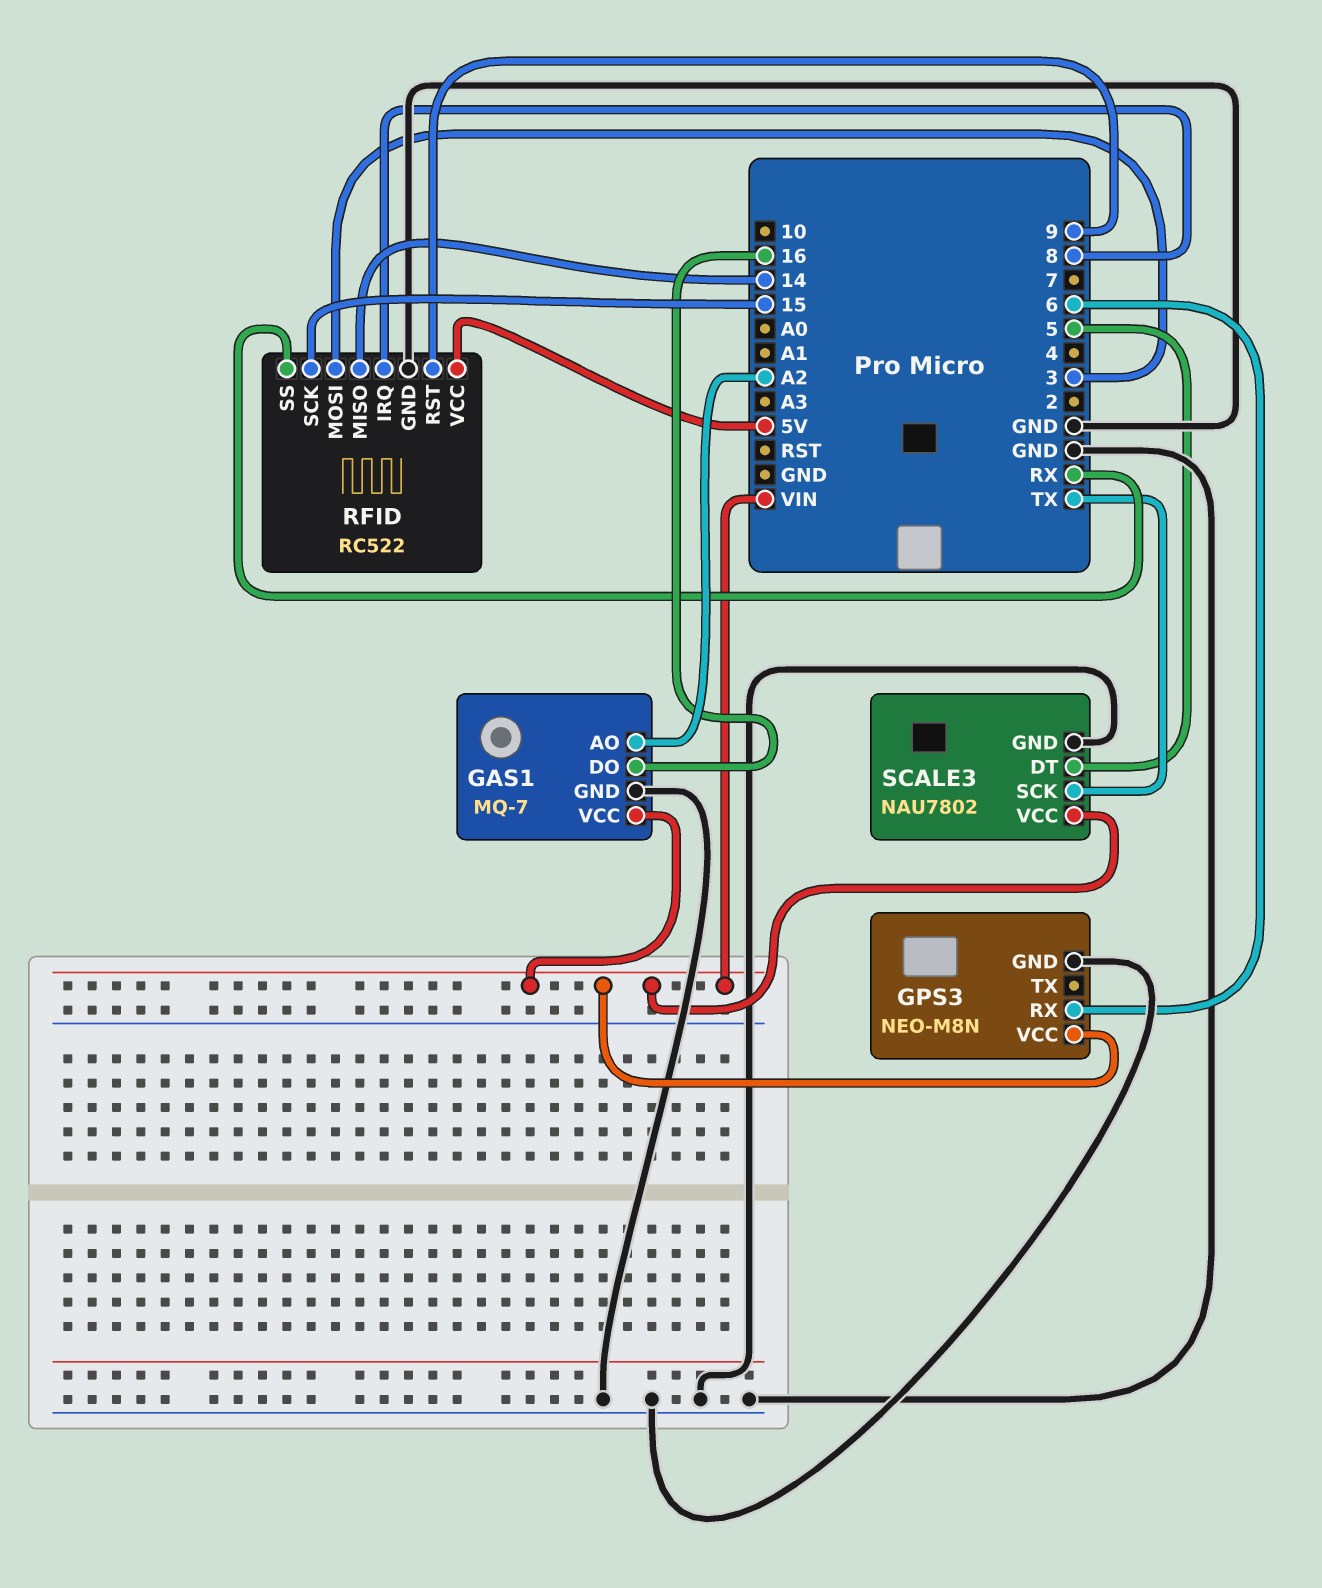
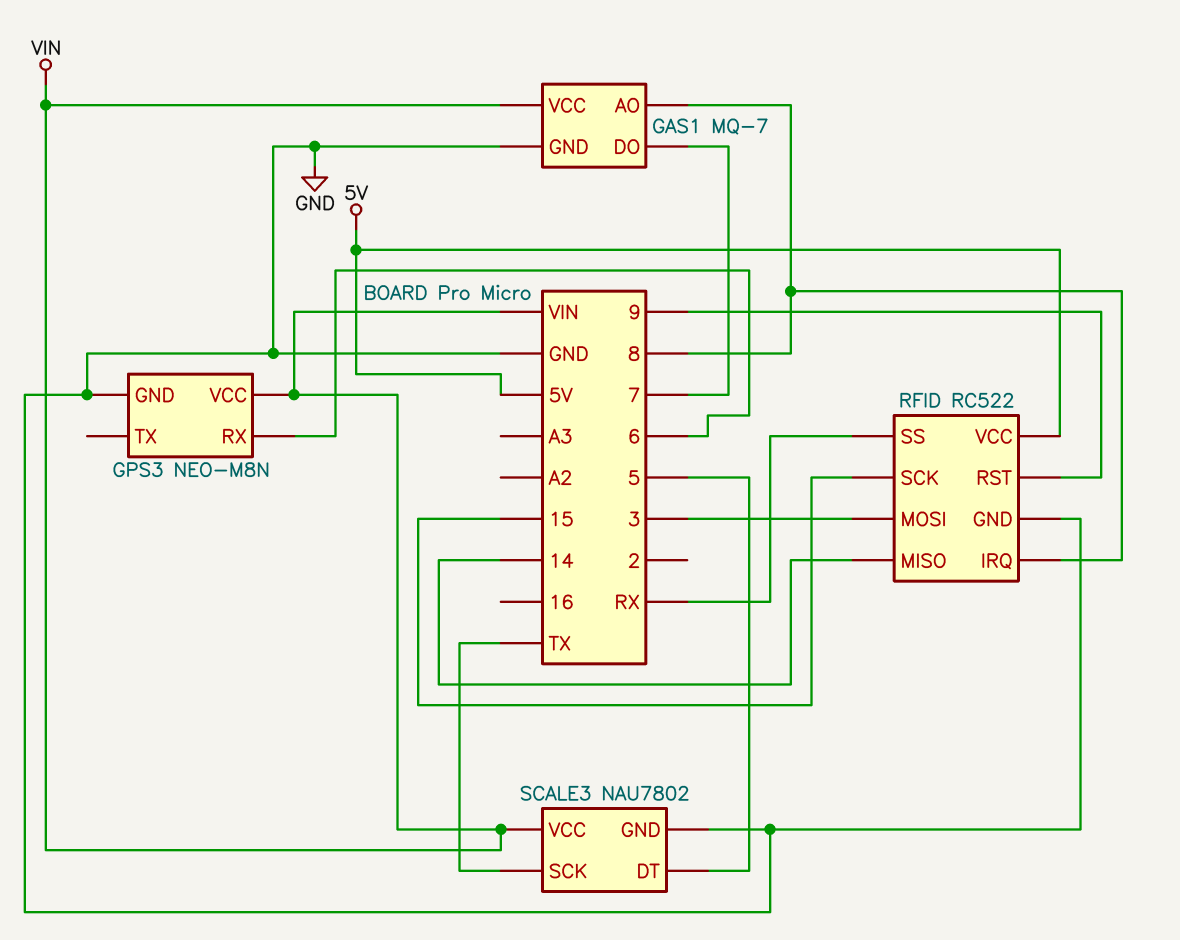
GAS1 pin AO: A2 -> 8
GAS1 pin DO: 16 -> 7

